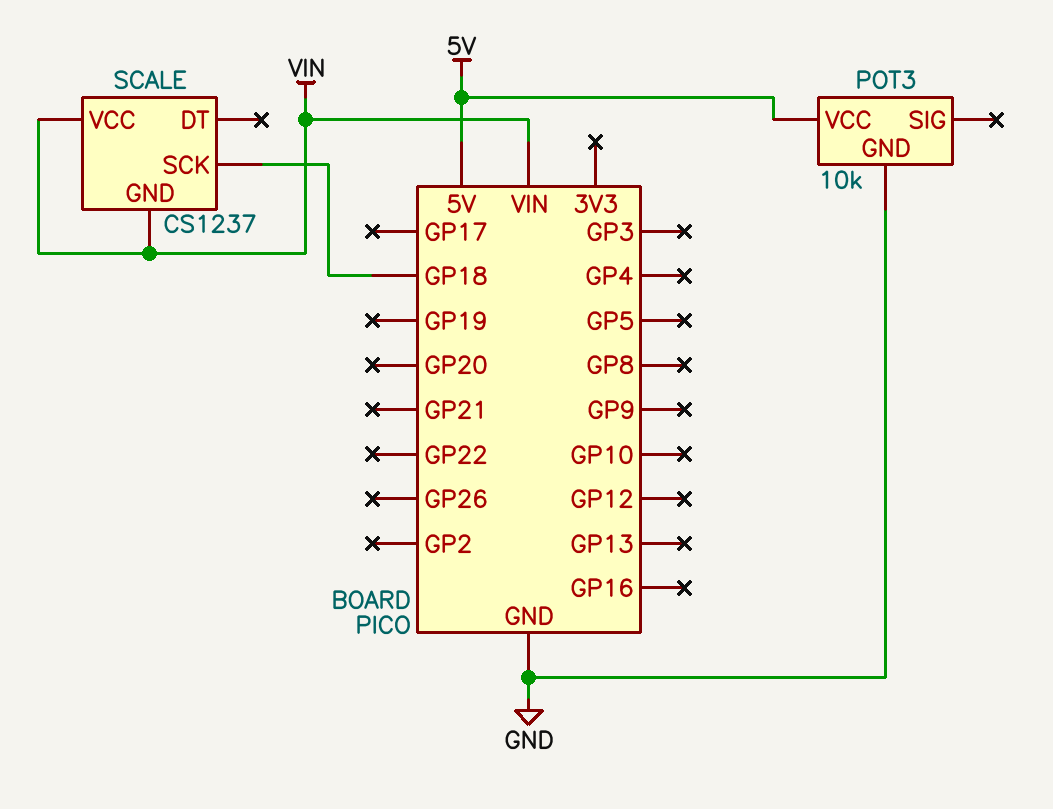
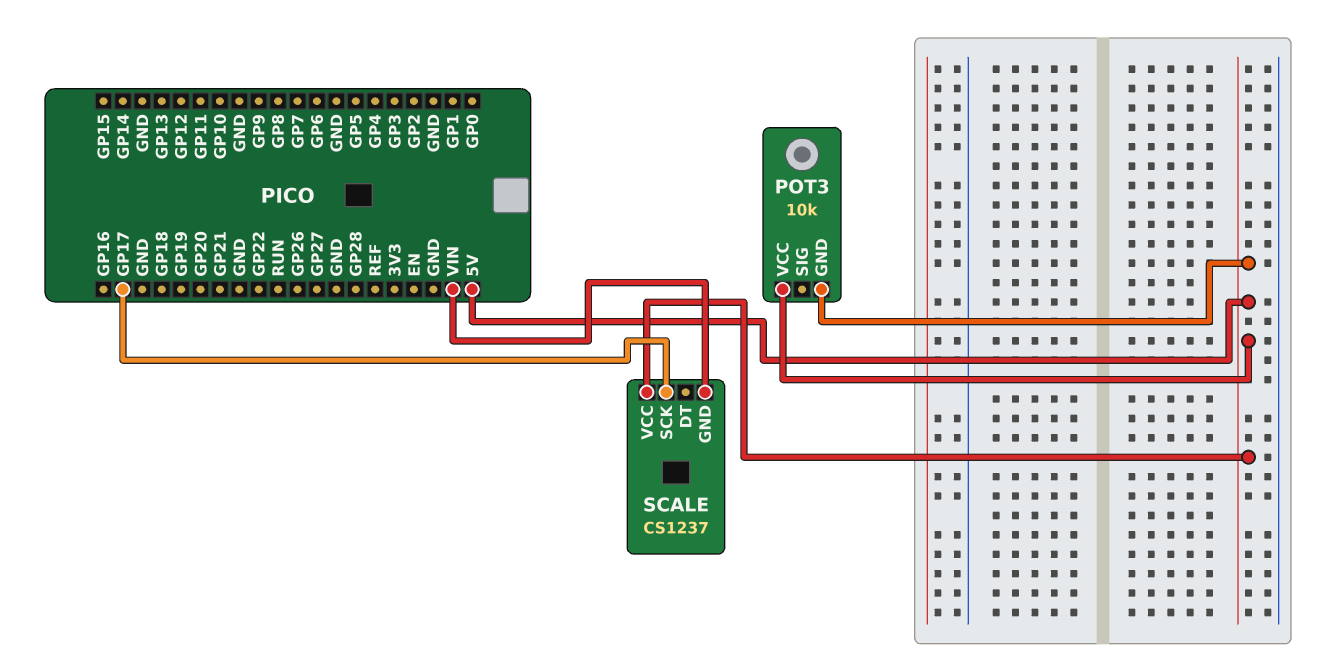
POT3 pin GND: GND -> 5V
SCALE pin SCK: GP18 -> GP17
SCALE pin VCC: VIN -> 5V

